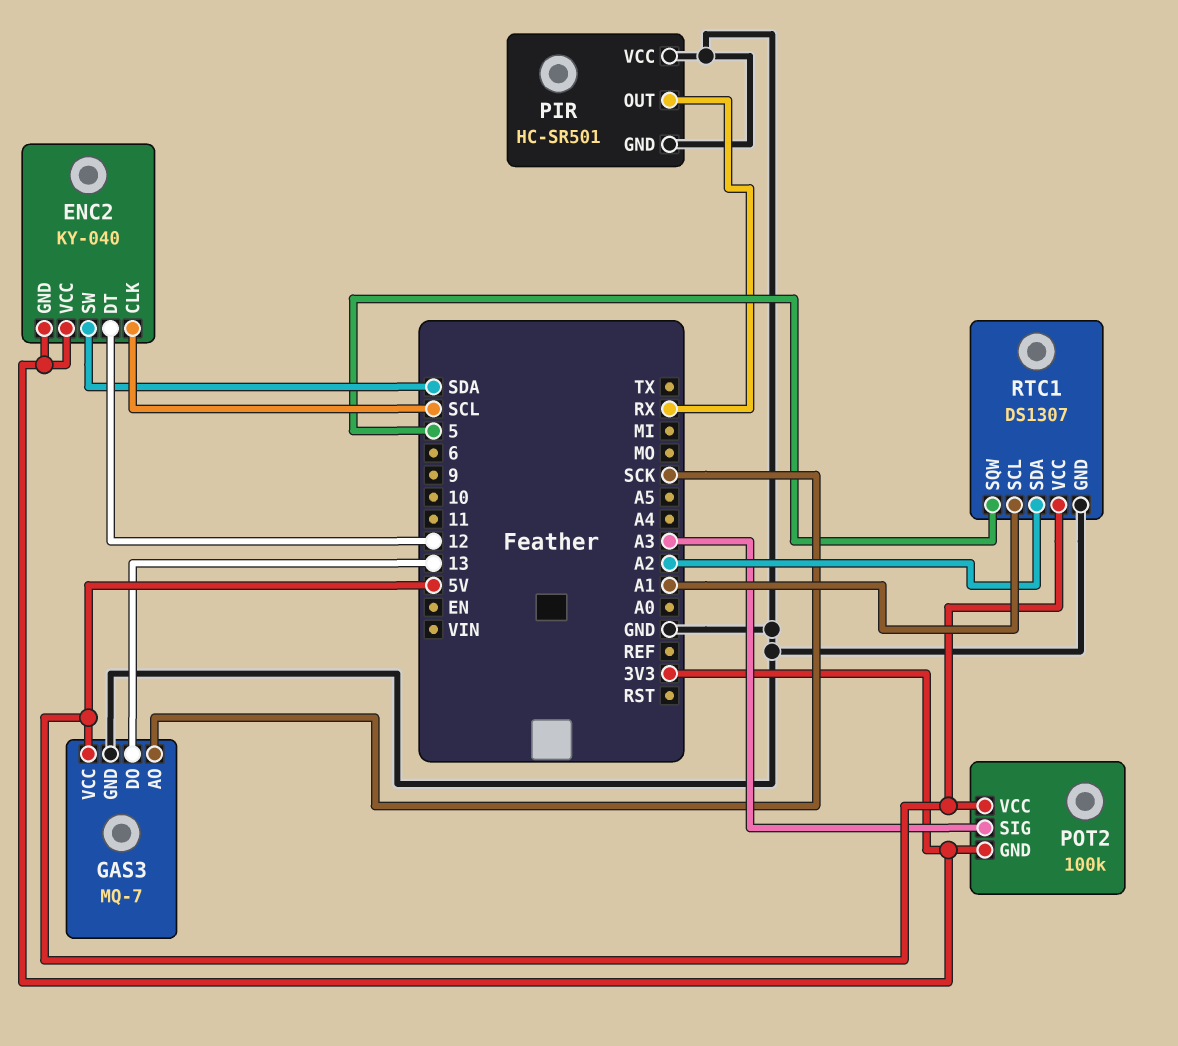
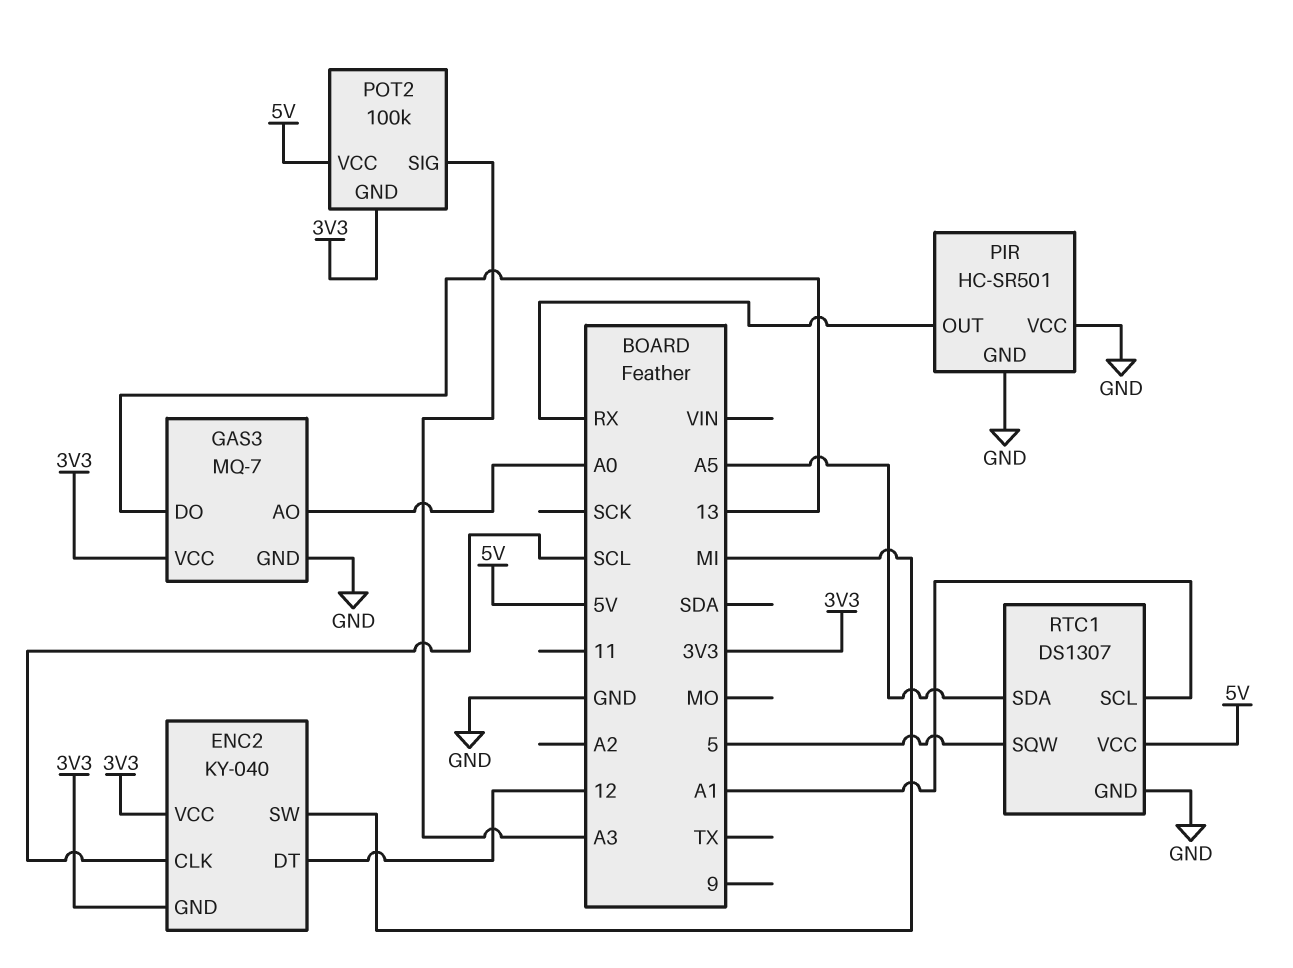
ENC2 pin SW: SDA -> MI
GAS3 pin AO: SCK -> A0
GAS3 pin VCC: 5V -> 3V3
RTC1 pin SDA: A2 -> A5

